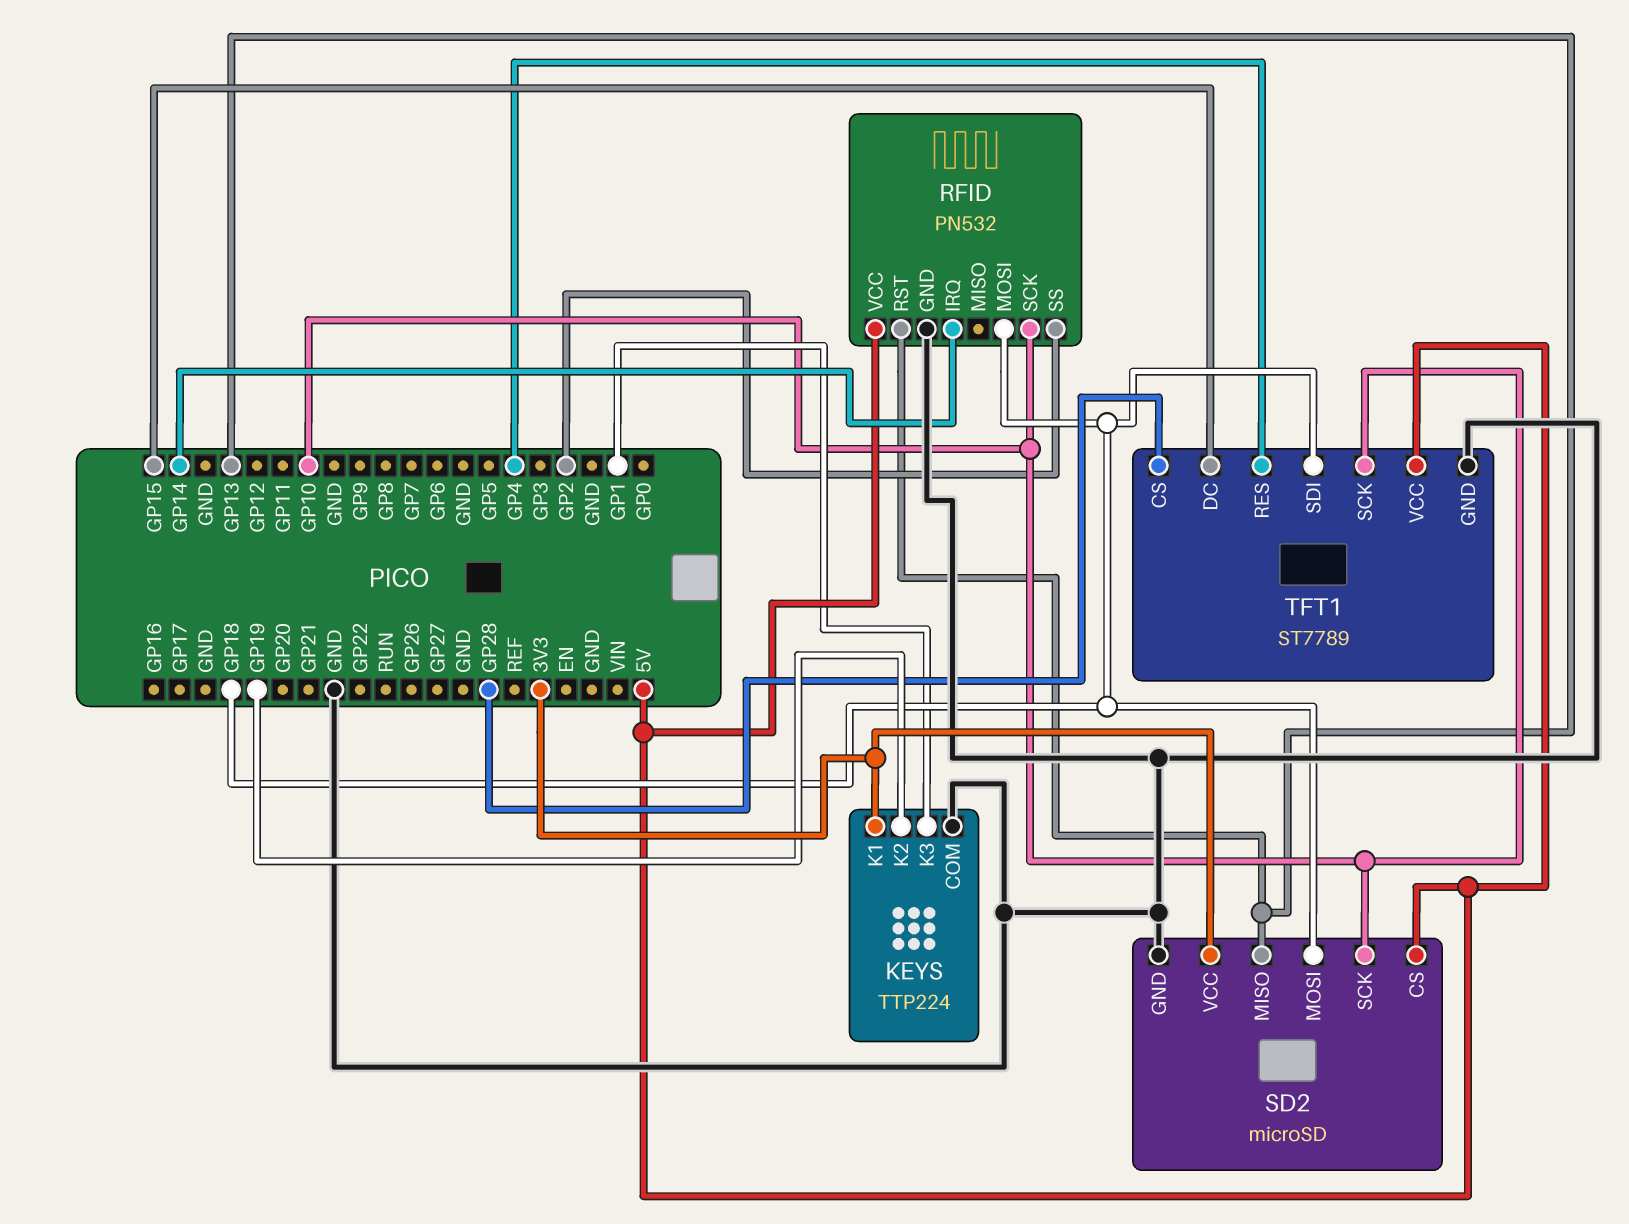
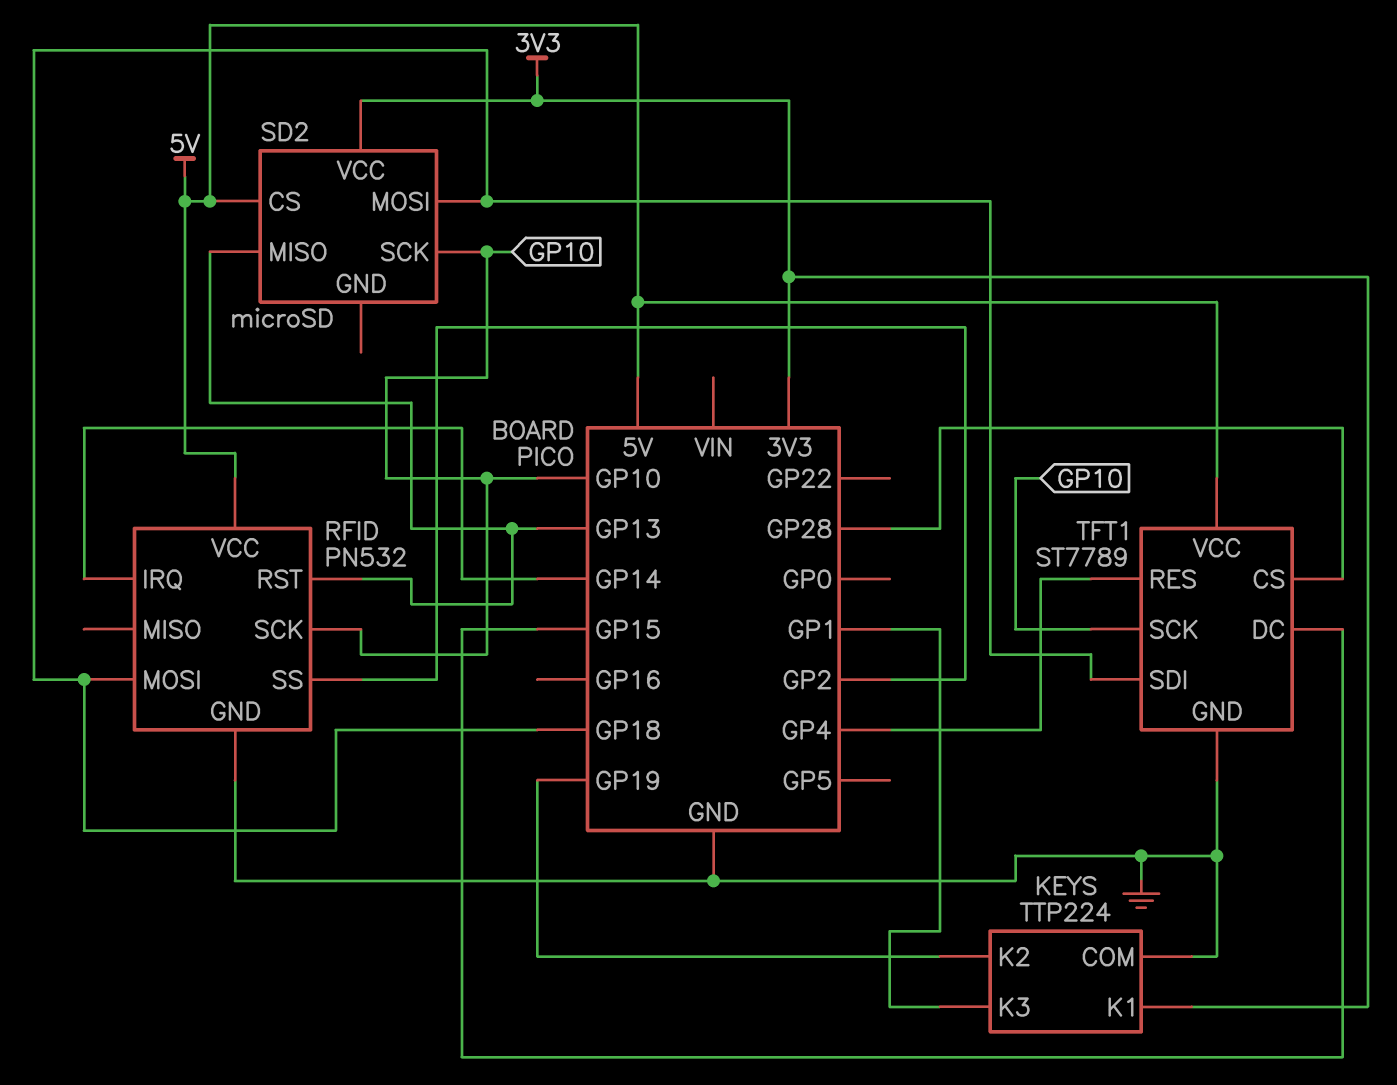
SD2 pin GND: GND -> none

